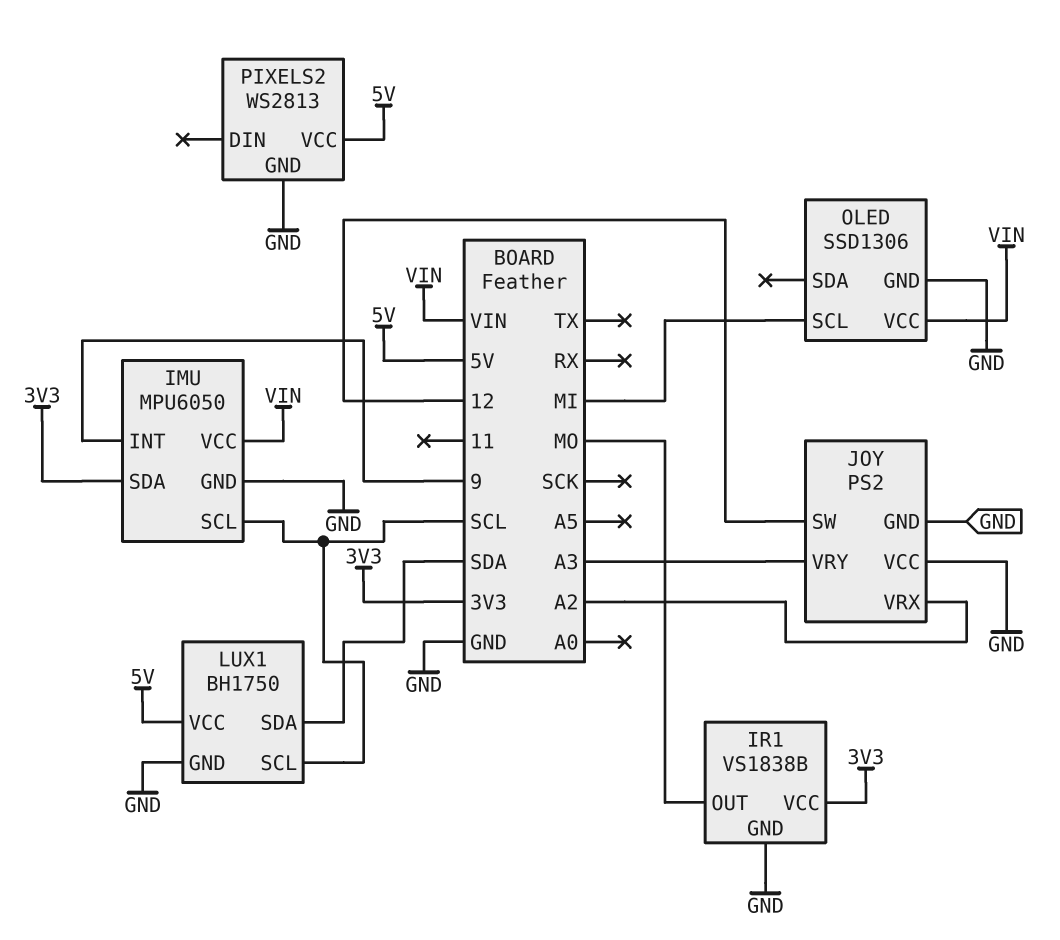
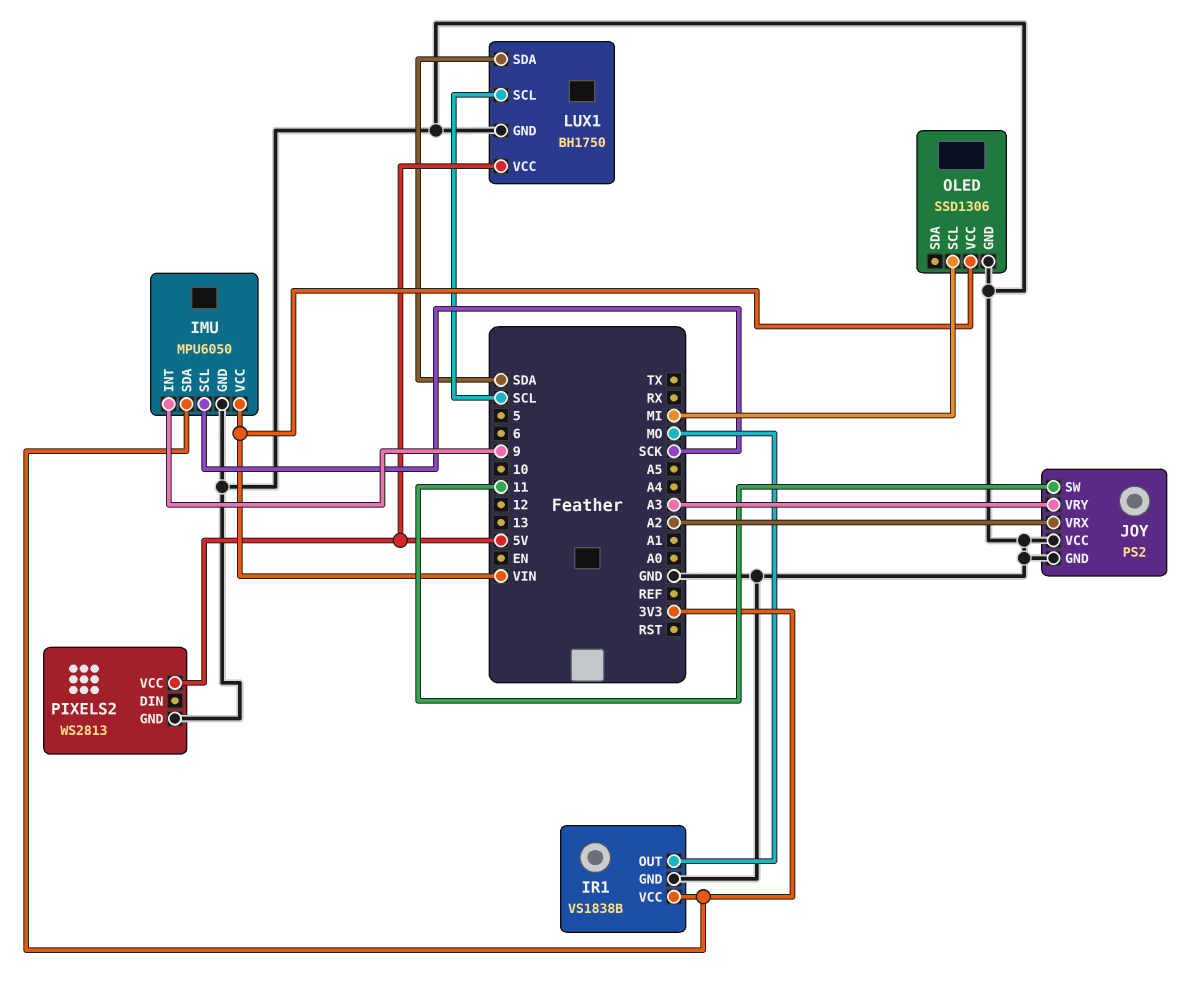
IMU pin SCL: SCL -> SCK
JOY pin SW: 12 -> 11

